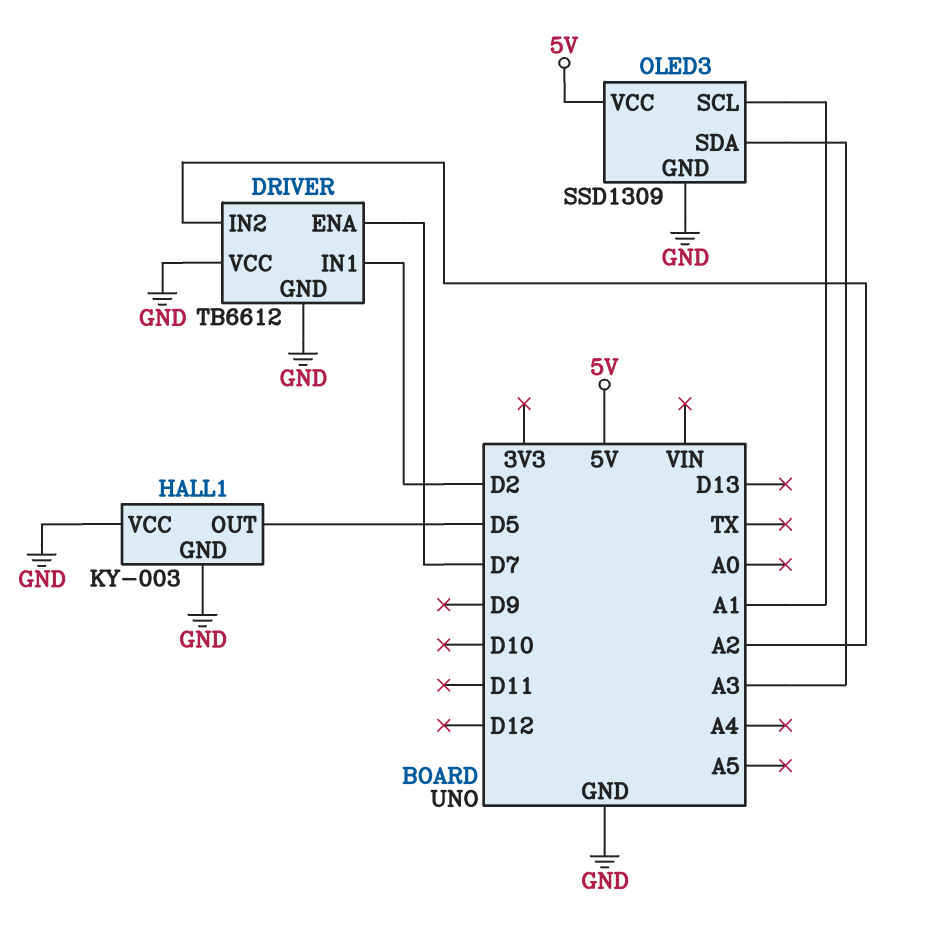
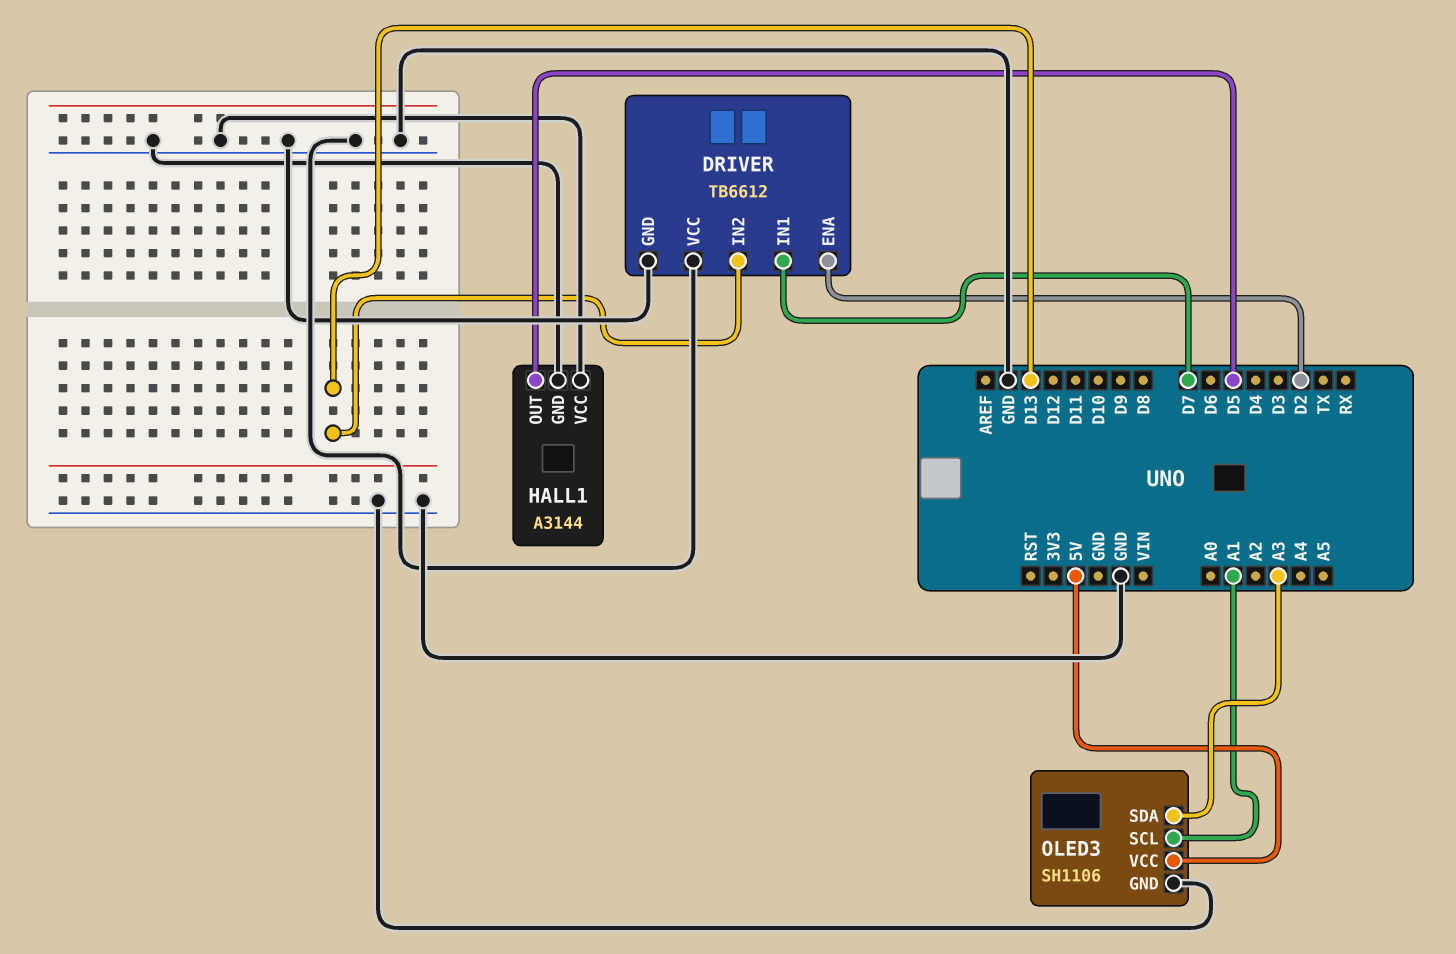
DRIVER pin ENA: D7 -> D2
DRIVER pin IN1: D2 -> D7
DRIVER pin IN2: A2 -> D13
HALL1: KY-003 -> A3144
OLED3: SSD1309 -> SH1106

